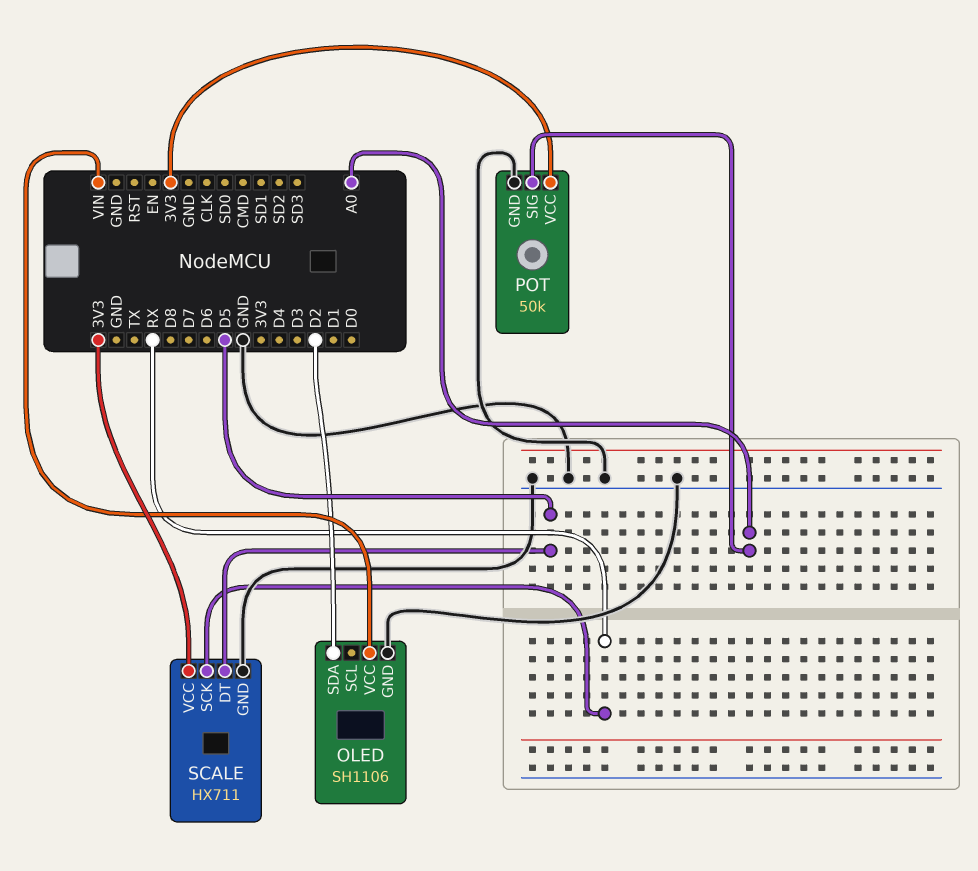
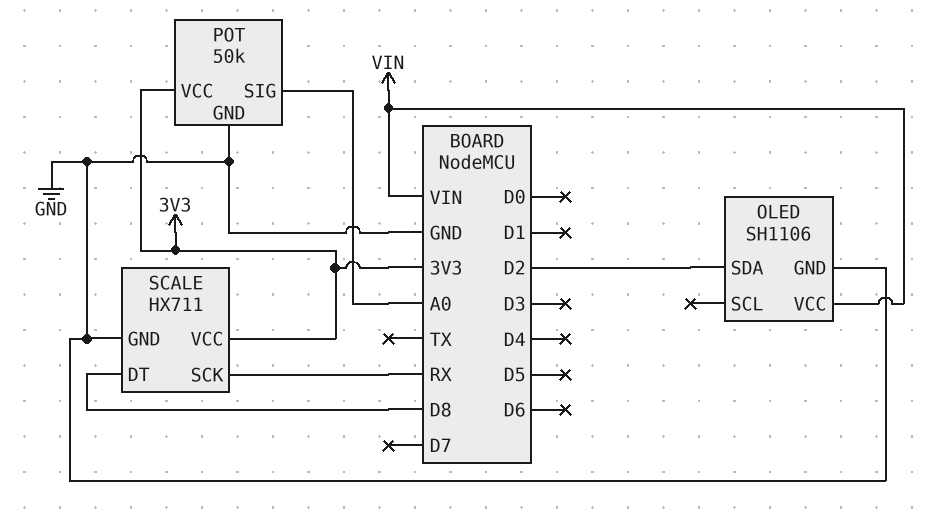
SCALE pin DT: D5 -> D8

